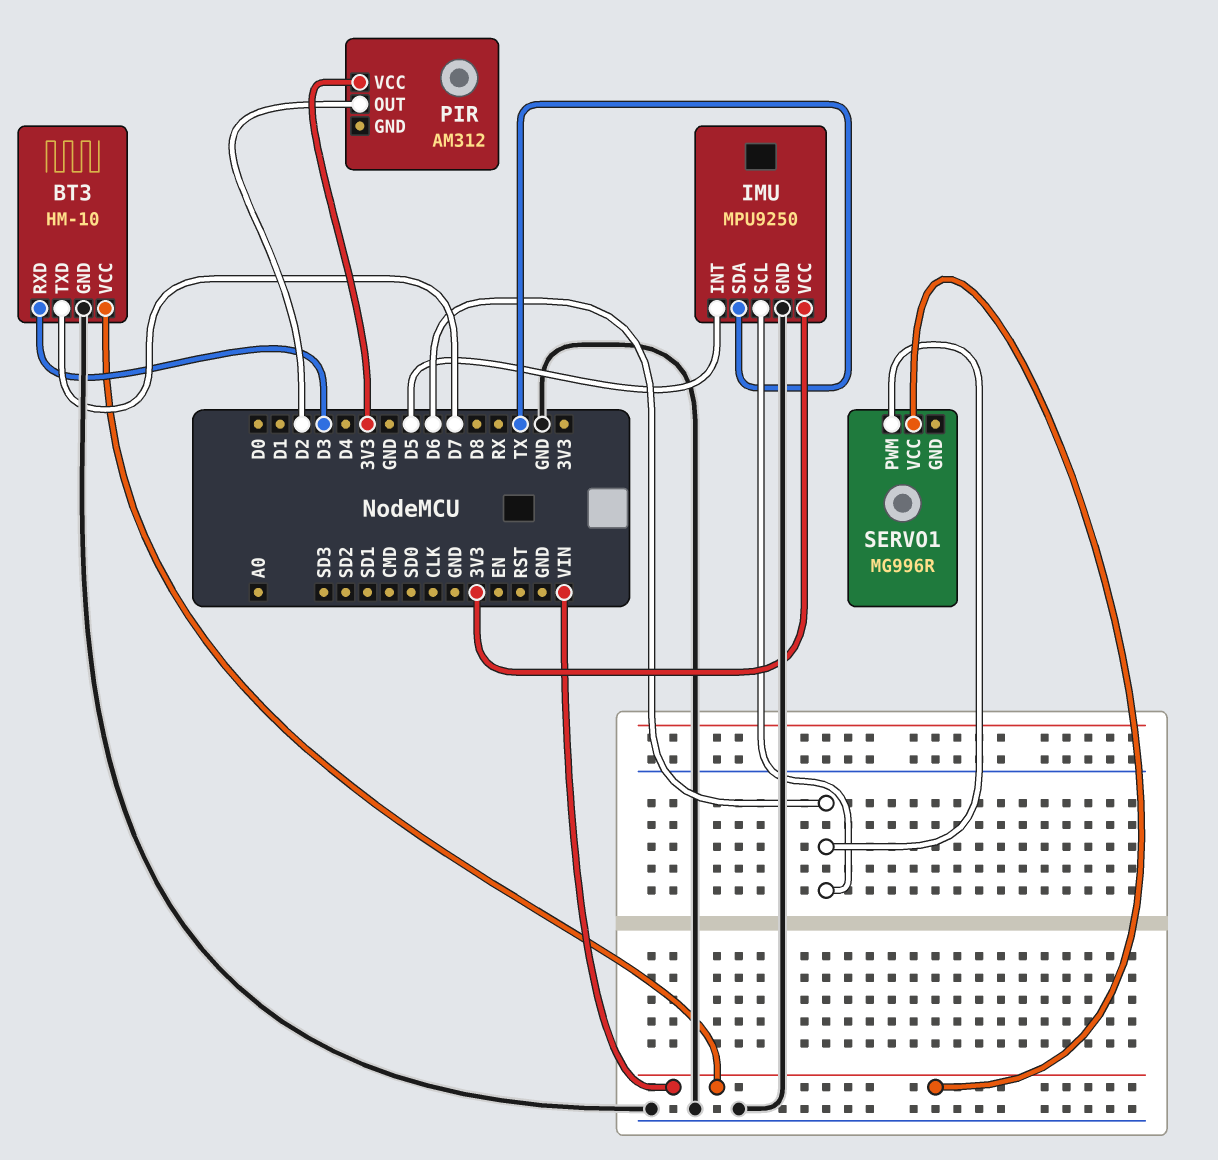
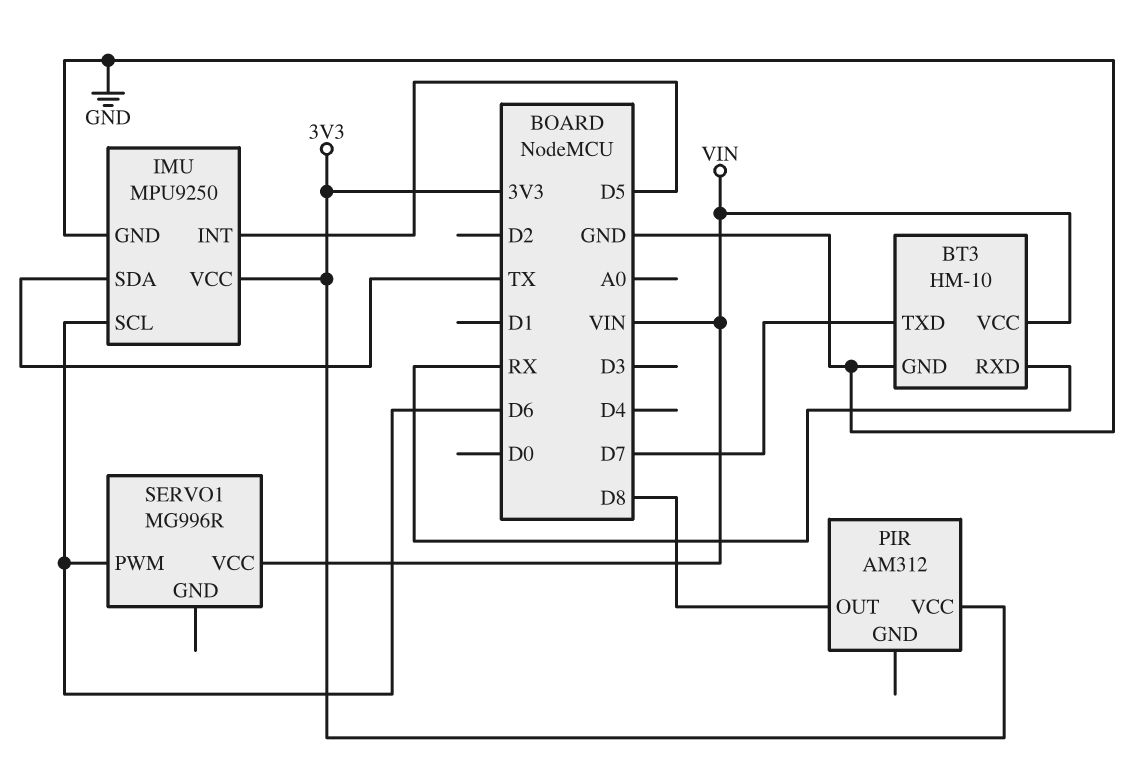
BT3 pin RXD: D3 -> RX
PIR pin OUT: D2 -> D8

